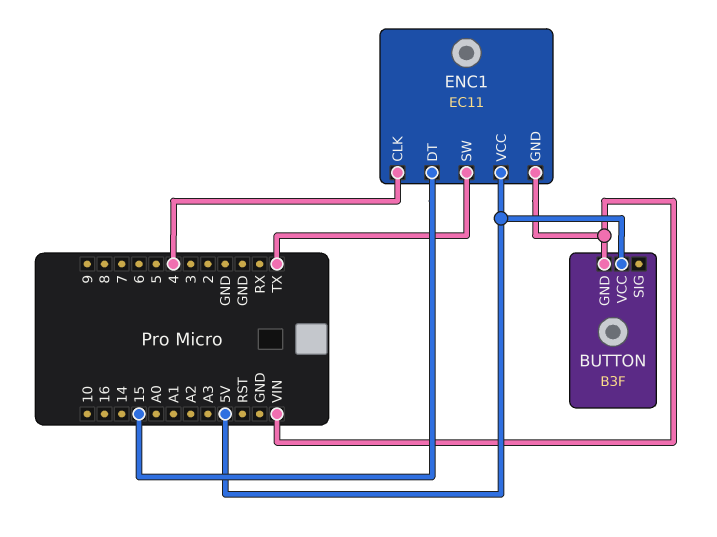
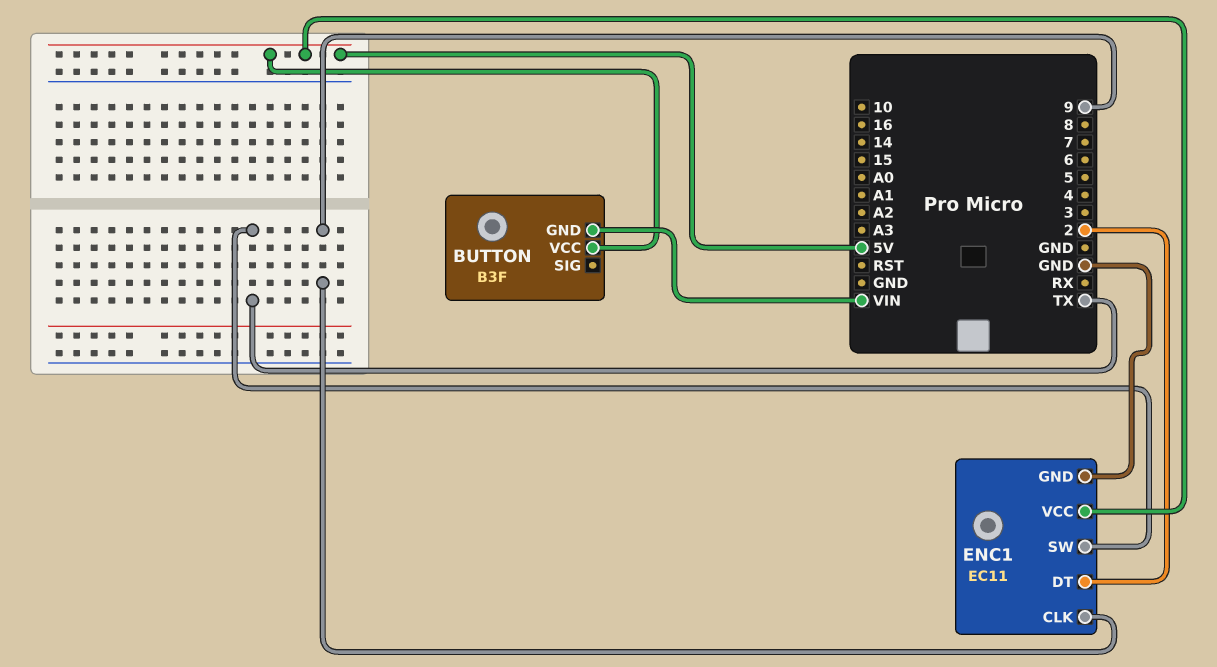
ENC1 pin CLK: 4 -> 9
ENC1 pin DT: 15 -> 2
ENC1 pin GND: VIN -> GND

